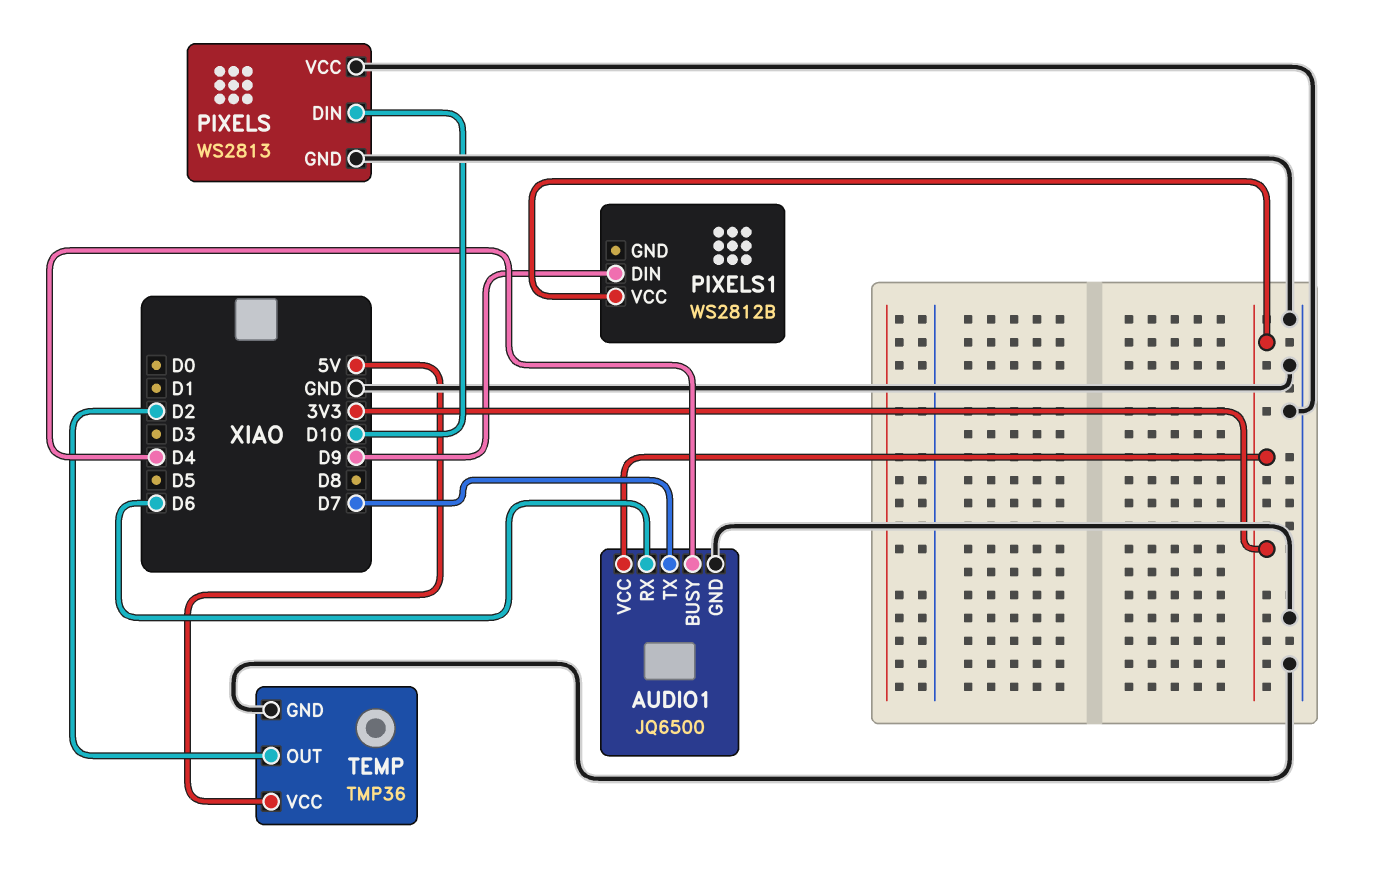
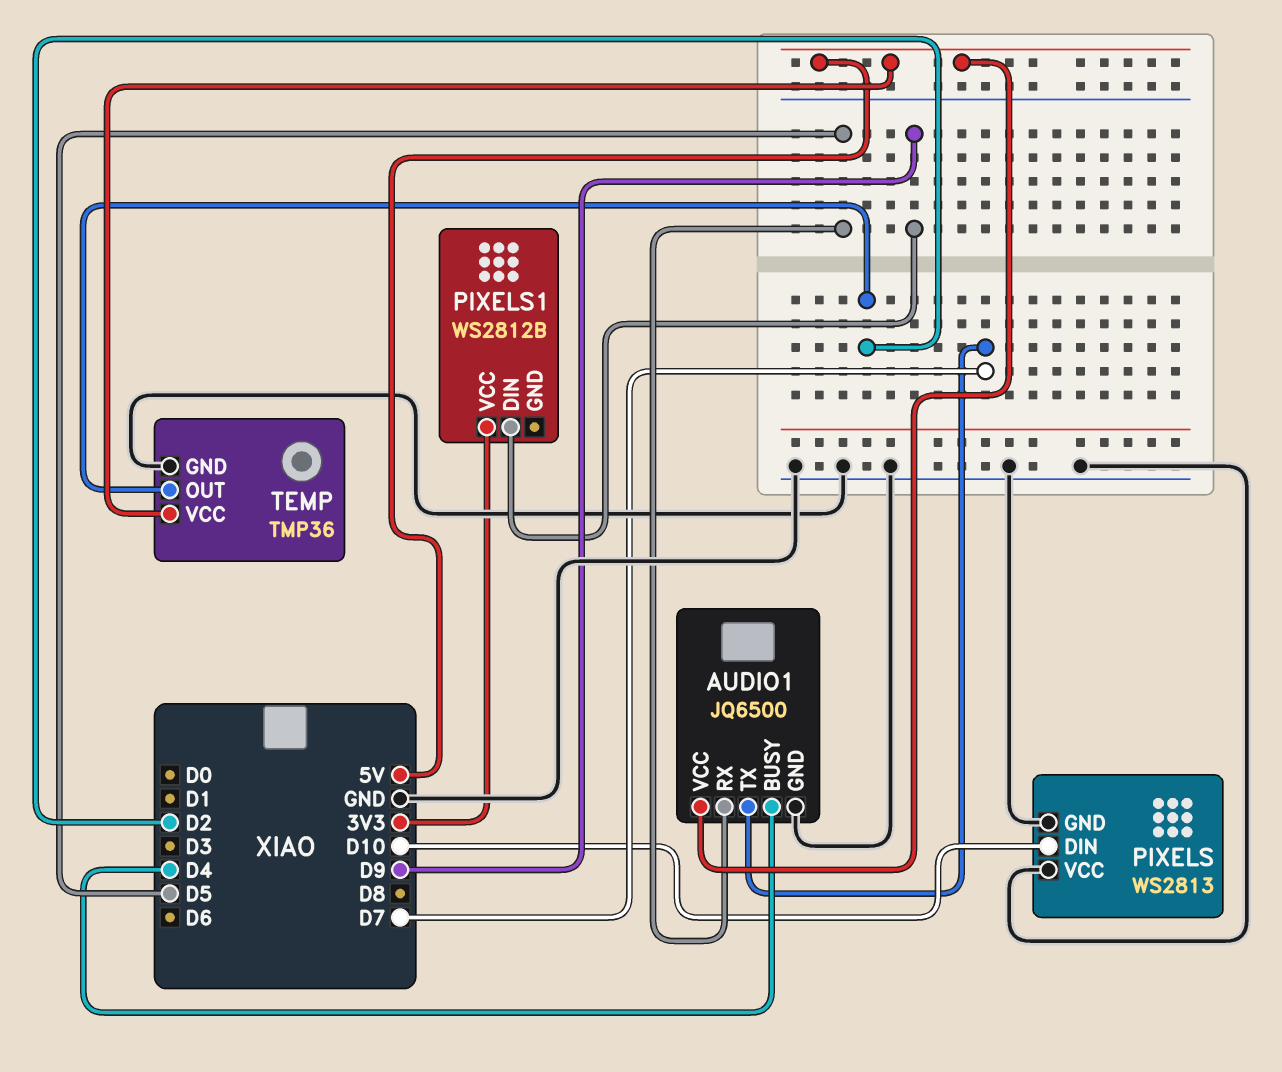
AUDIO1 pin RX: D6 -> D5
AUDIO1 pin VCC: 3V3 -> 5V

